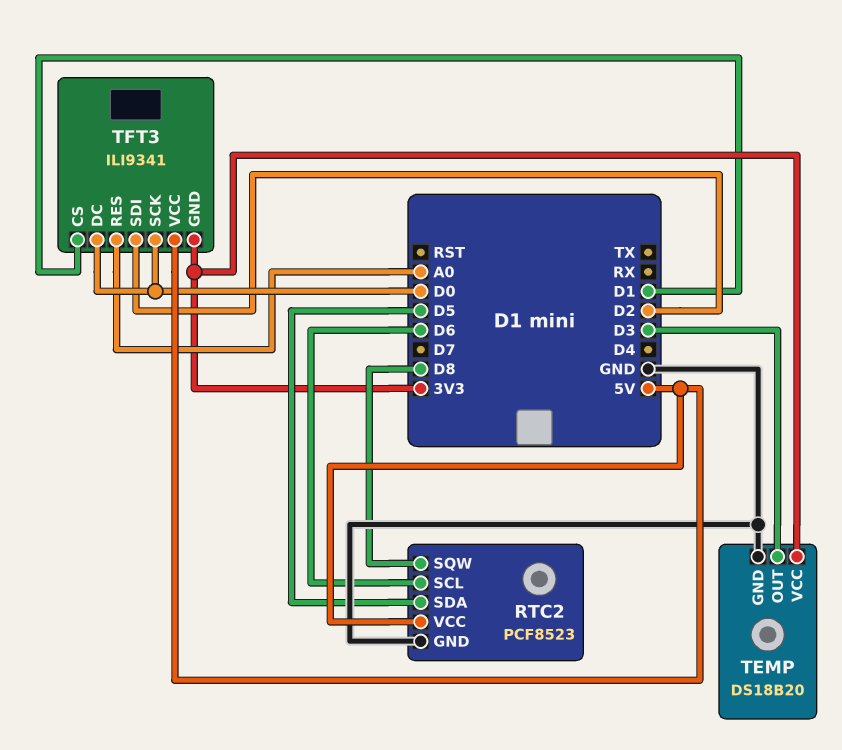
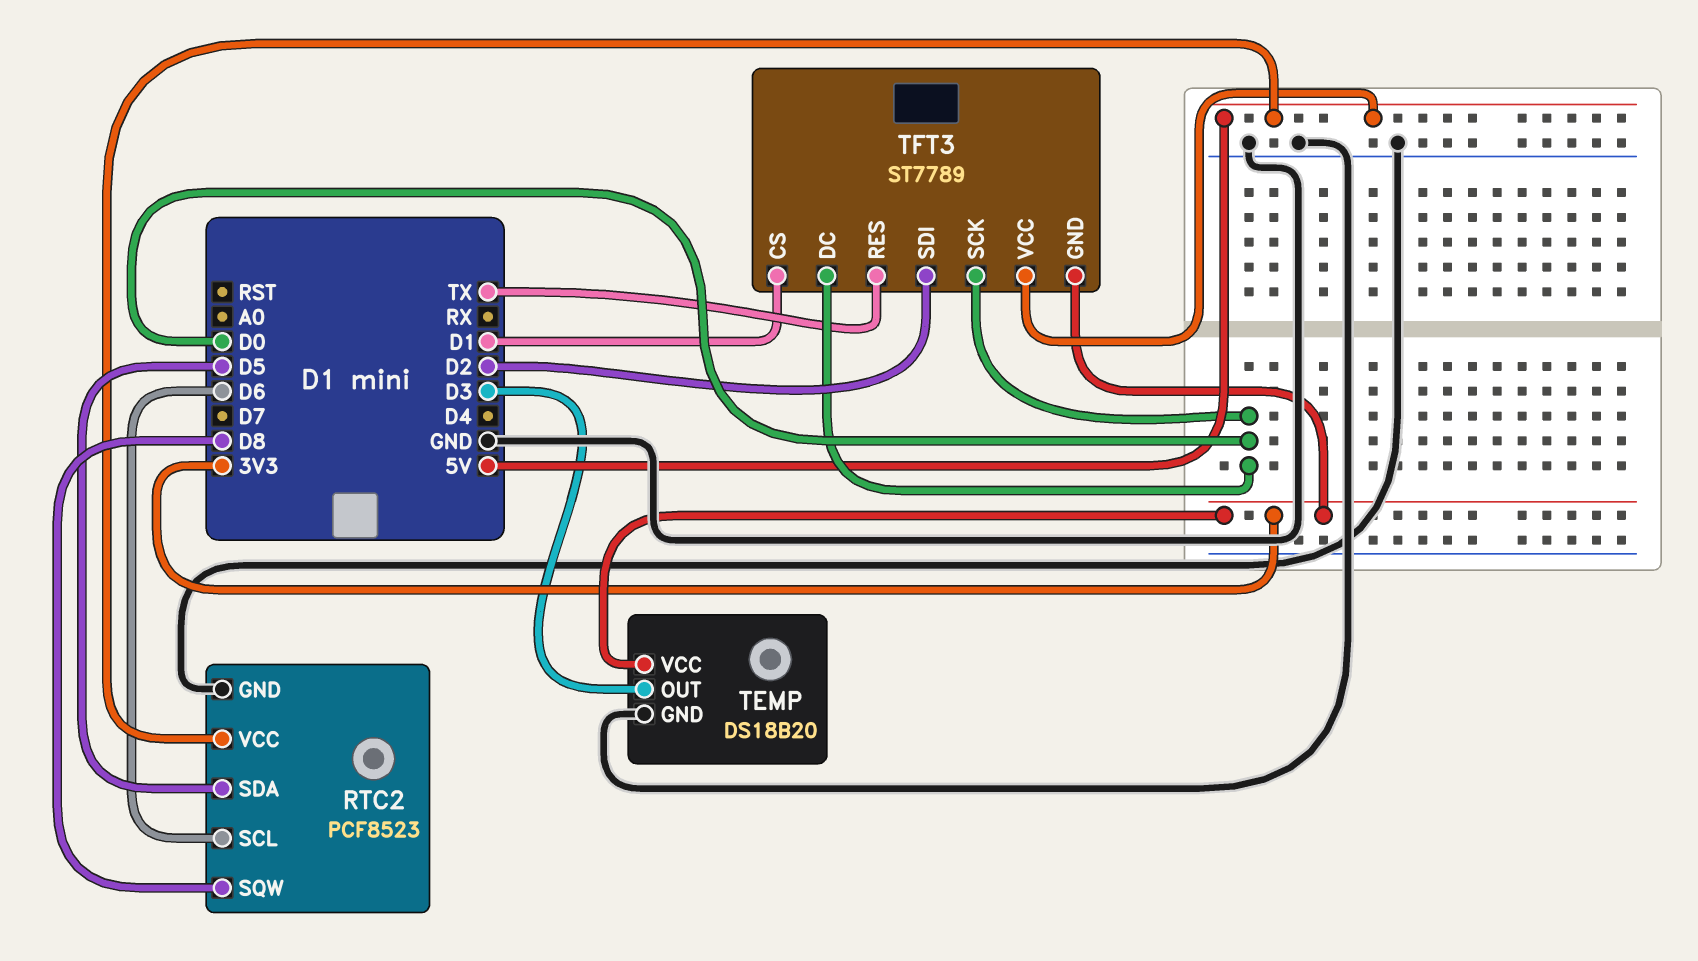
TFT3: ILI9341 -> ST7789
TFT3 pin RES: A0 -> TX

